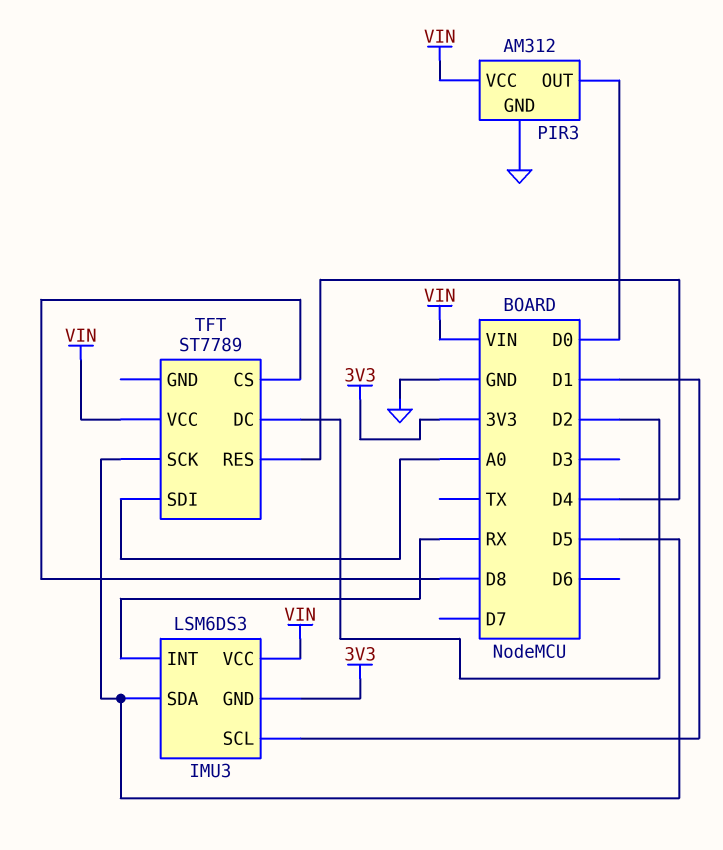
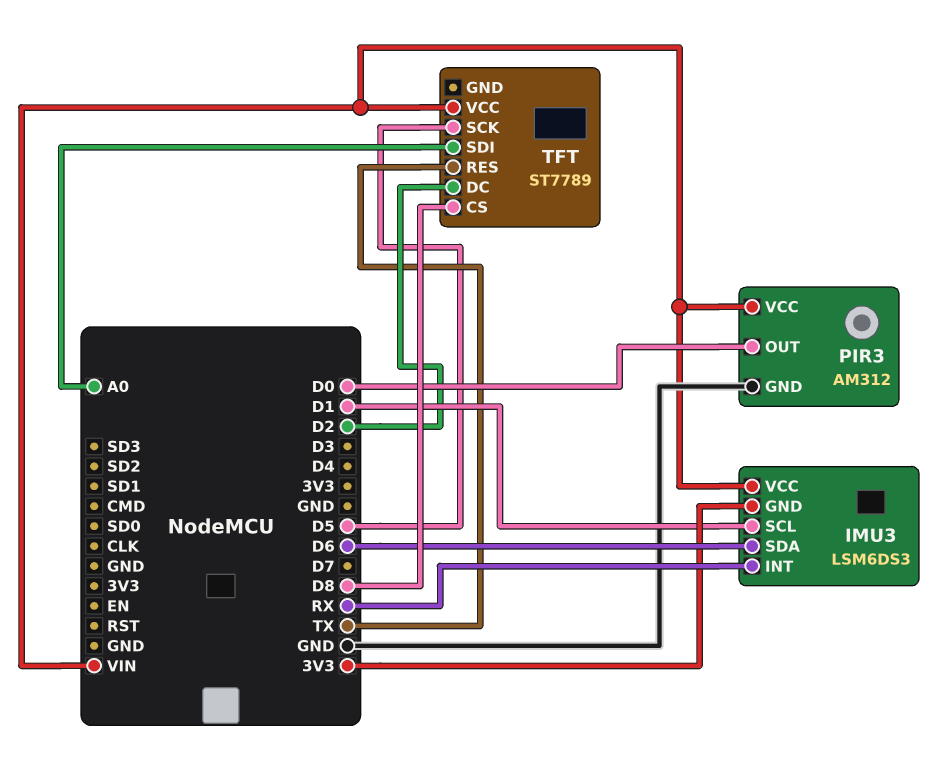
IMU3 pin SDA: D5 -> D6
TFT pin RES: D4 -> TX

